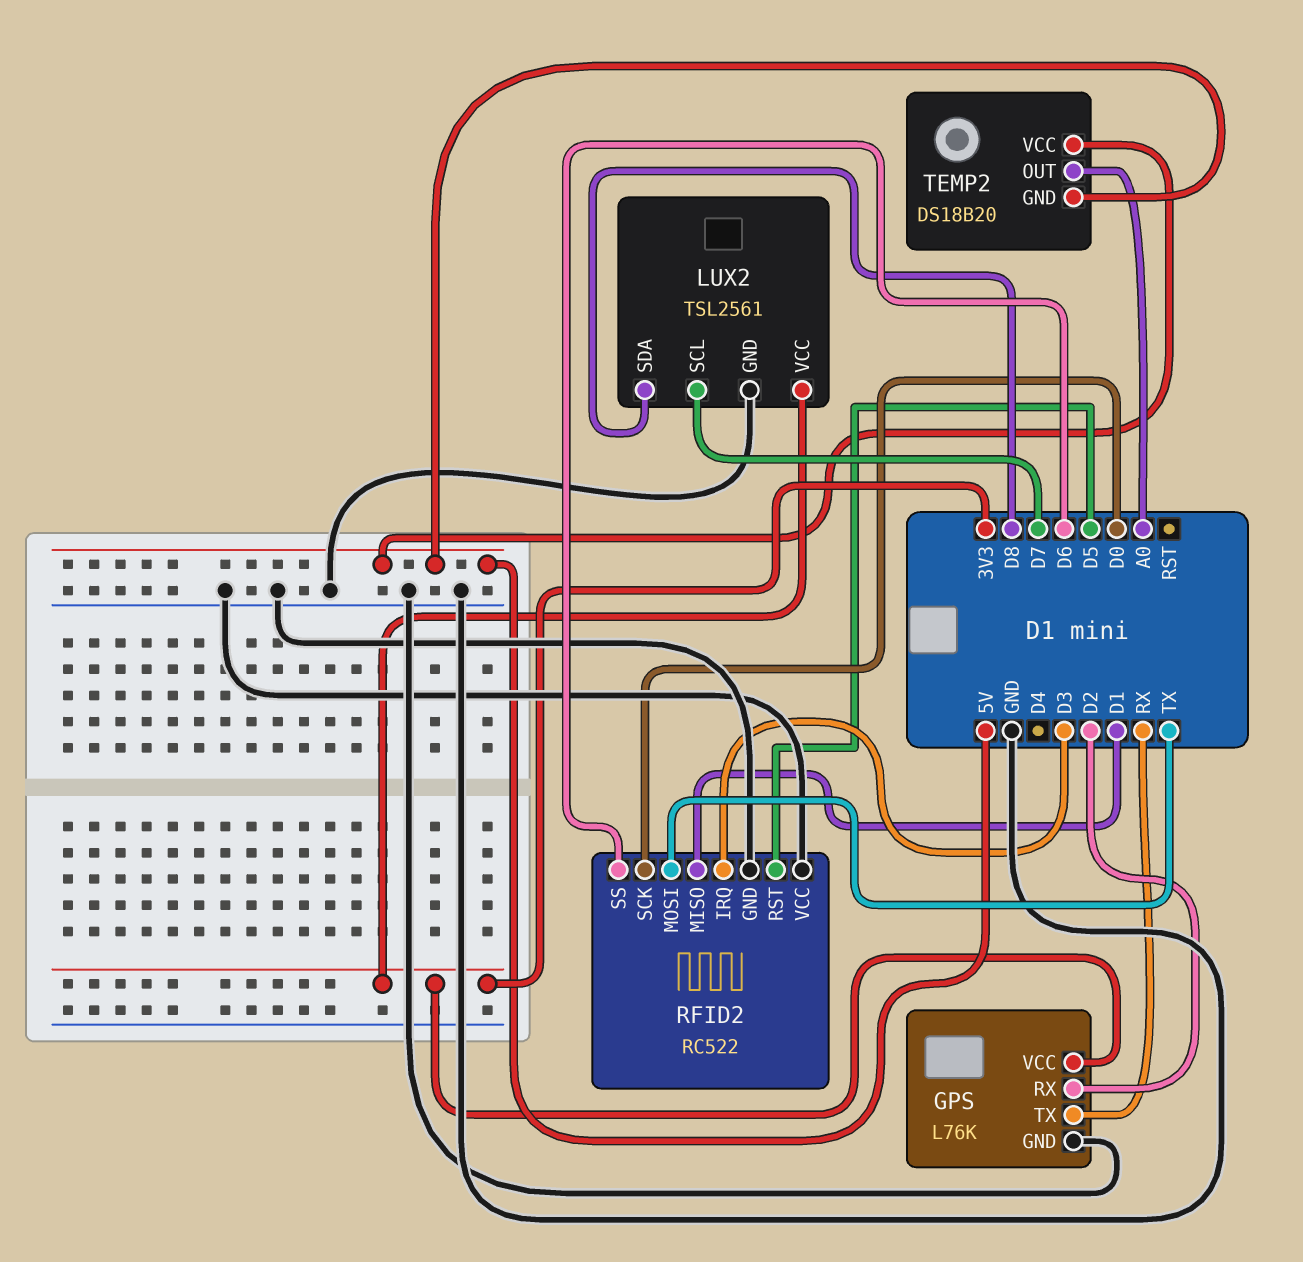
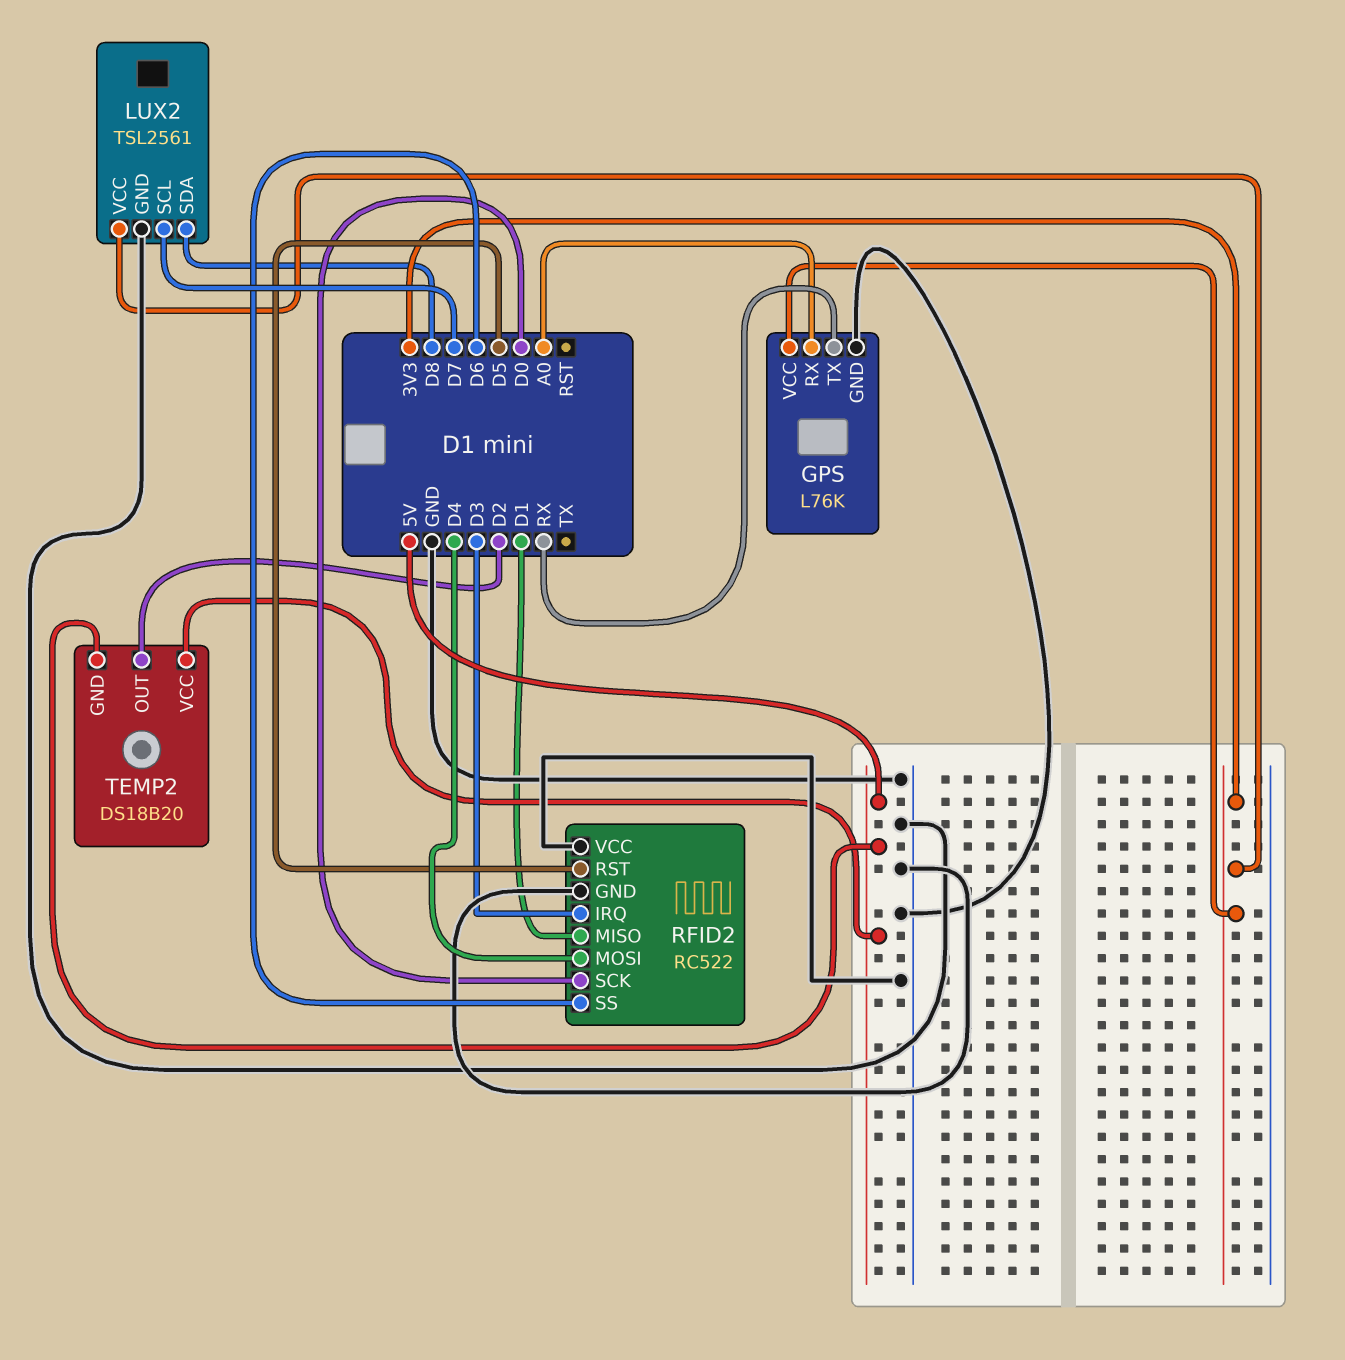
GPS pin RX: D2 -> A0
RFID2 pin MOSI: TX -> D4
TEMP2 pin OUT: A0 -> D2

